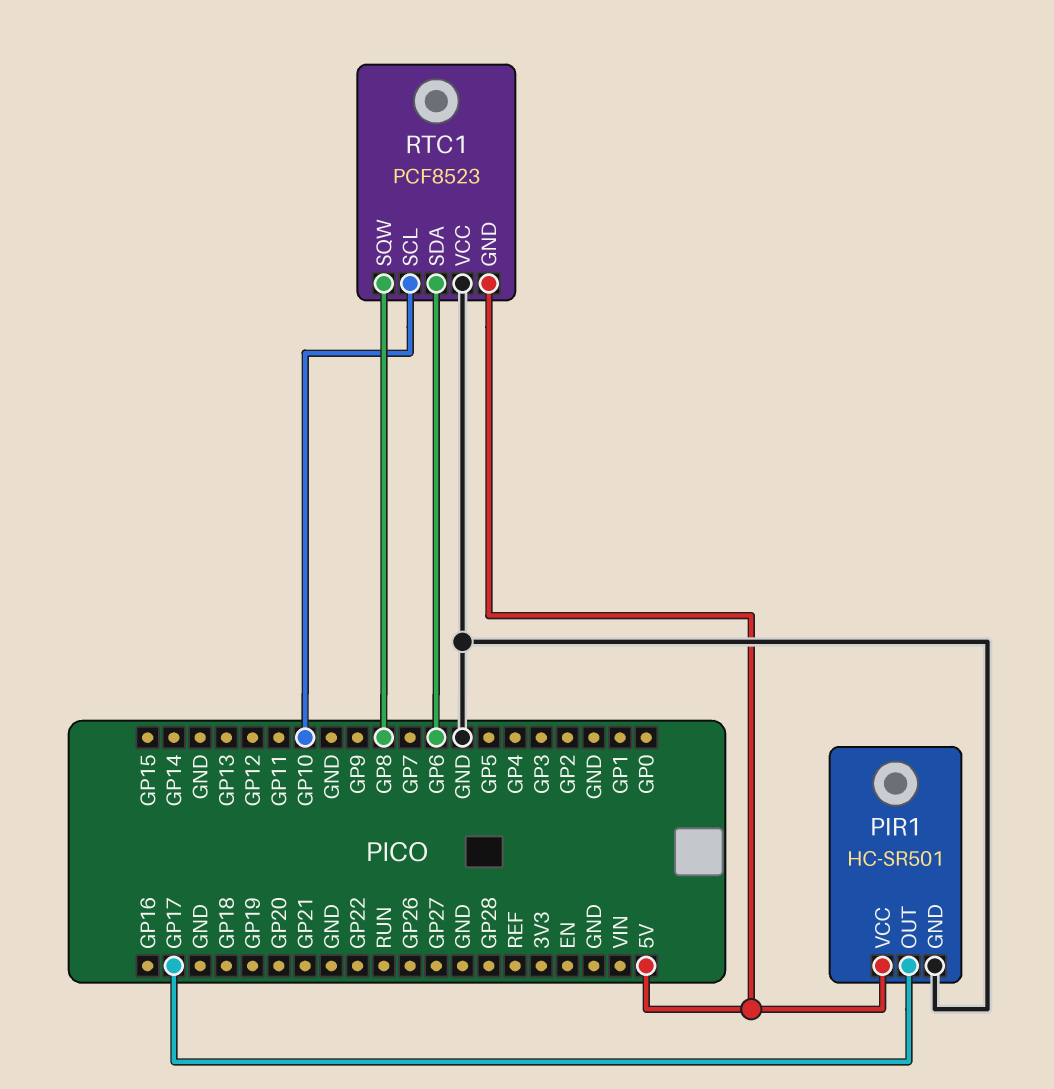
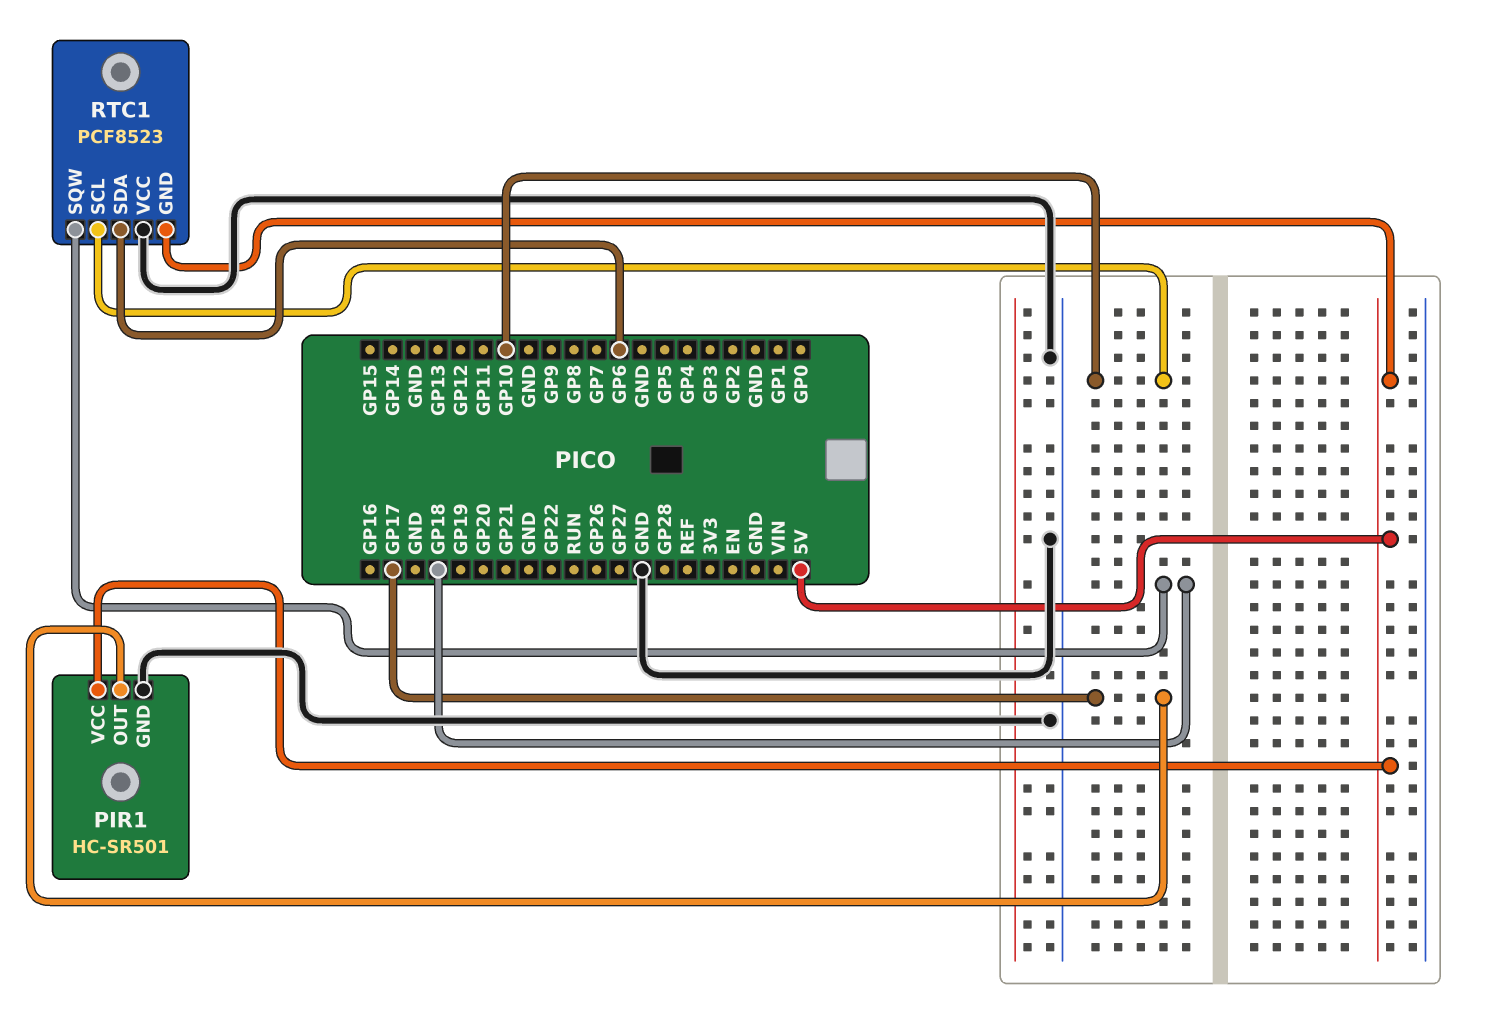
RTC1 pin SQW: GP8 -> GP18

